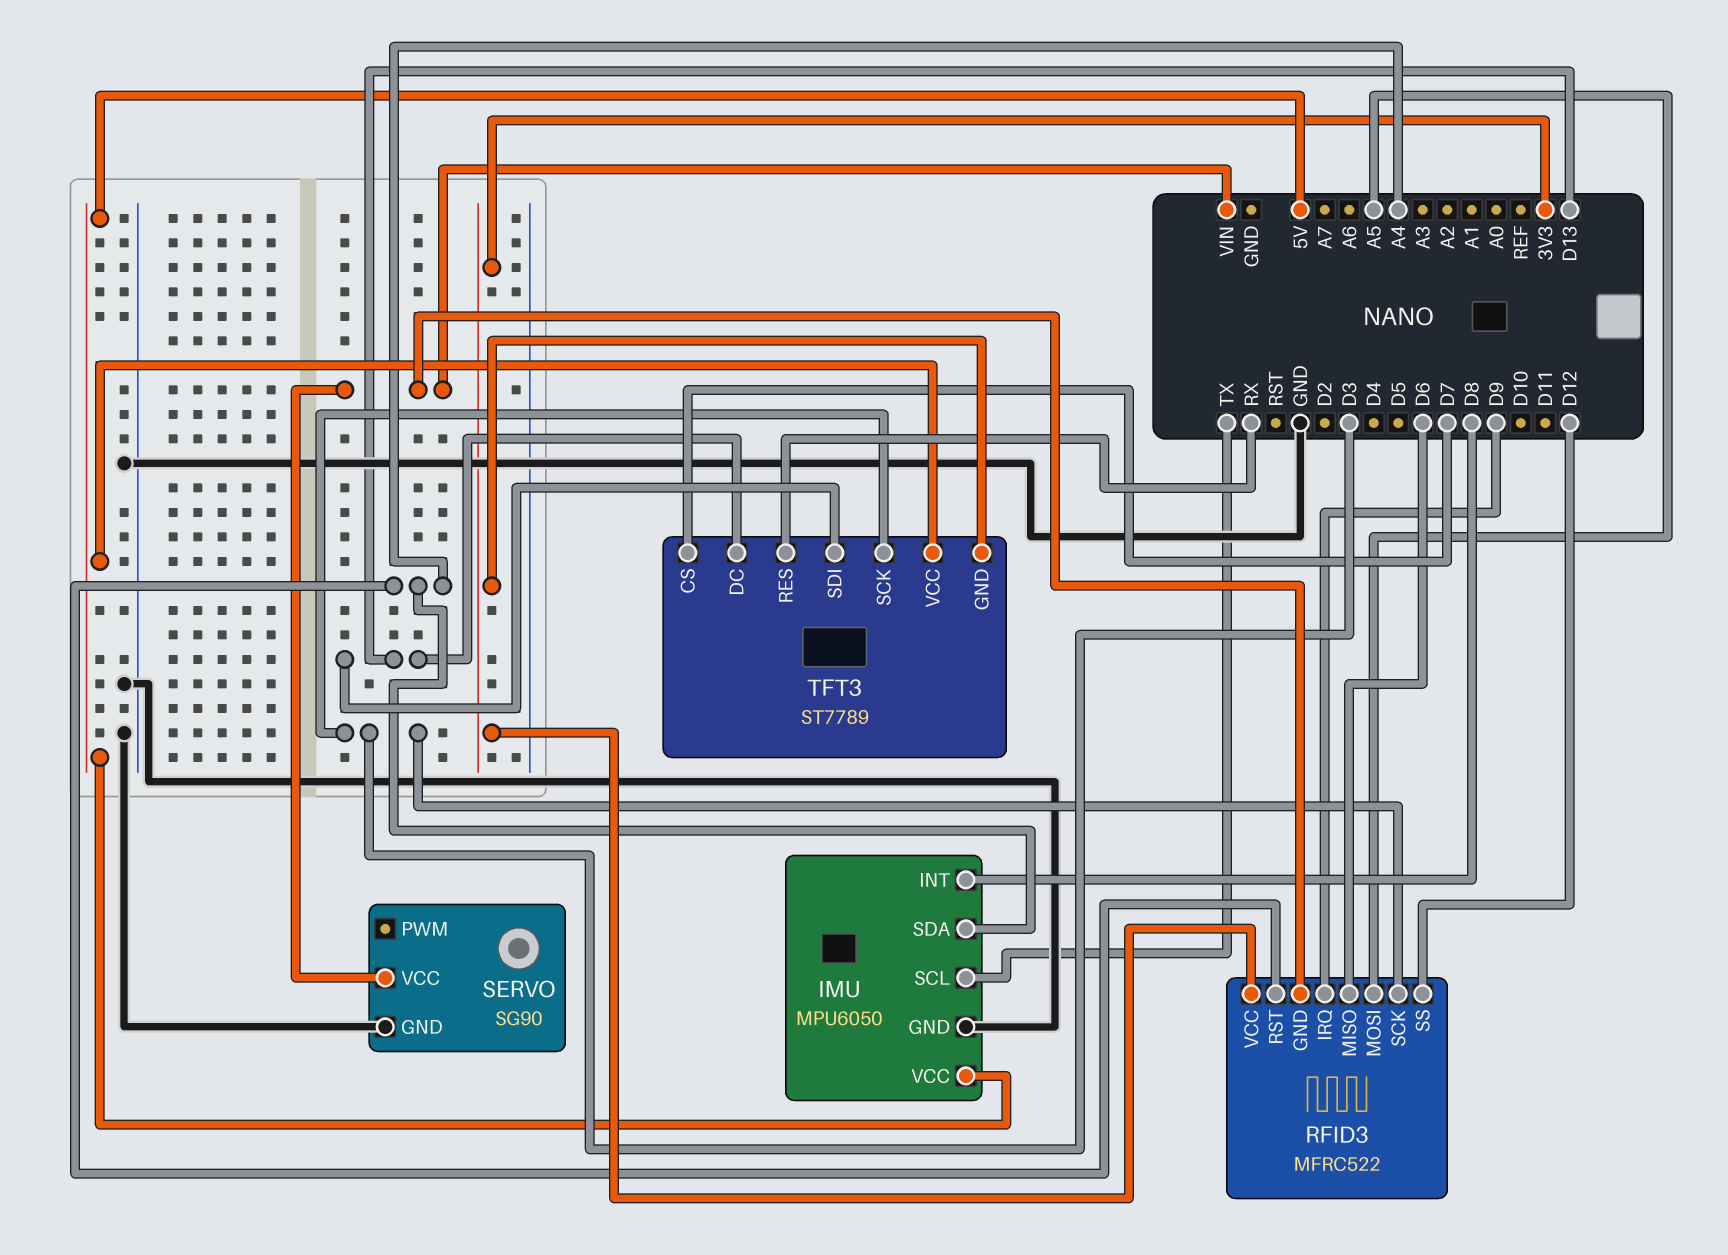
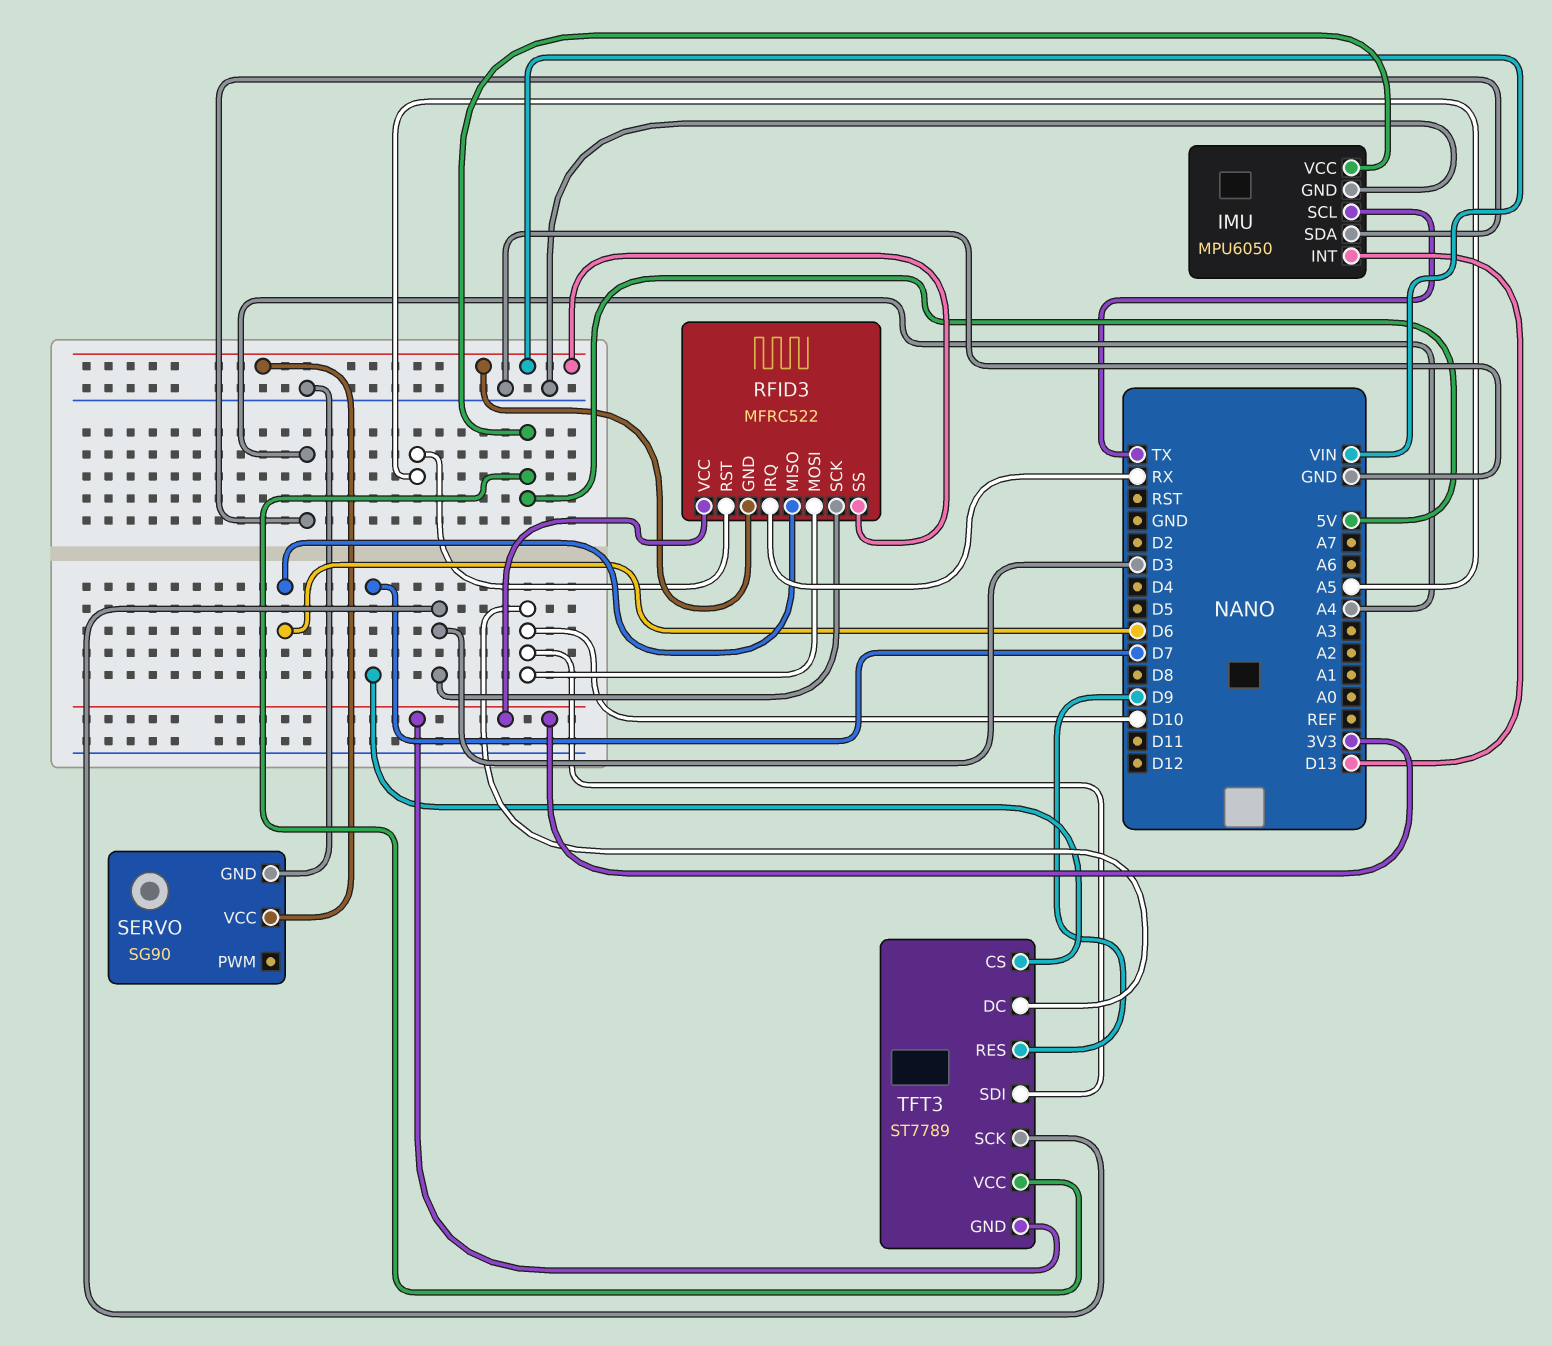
IMU pin INT: D8 -> D13
RFID3 pin IRQ: D9 -> RX
RFID3 pin MOSI: A5 -> D10
RFID3 pin RST: A4 -> A5
RFID3 pin SS: D12 -> VIN
TFT3 pin DC: D13 -> D10
TFT3 pin RES: RX -> D9
TFT3 pin SDI: D13 -> D10

